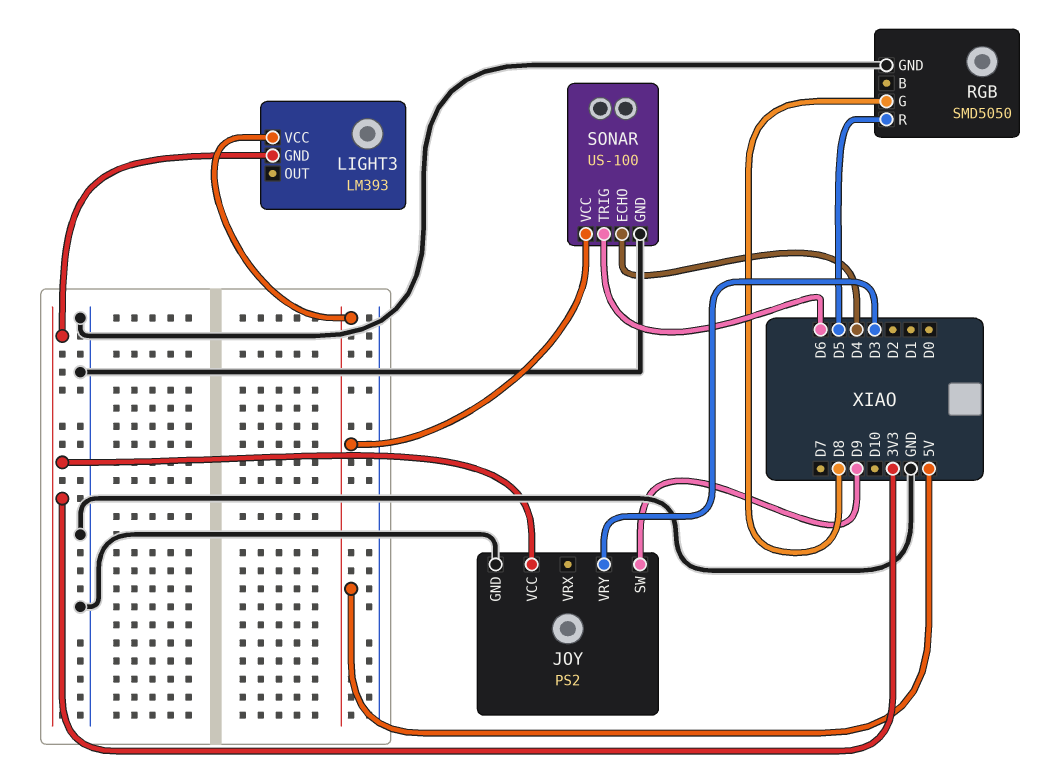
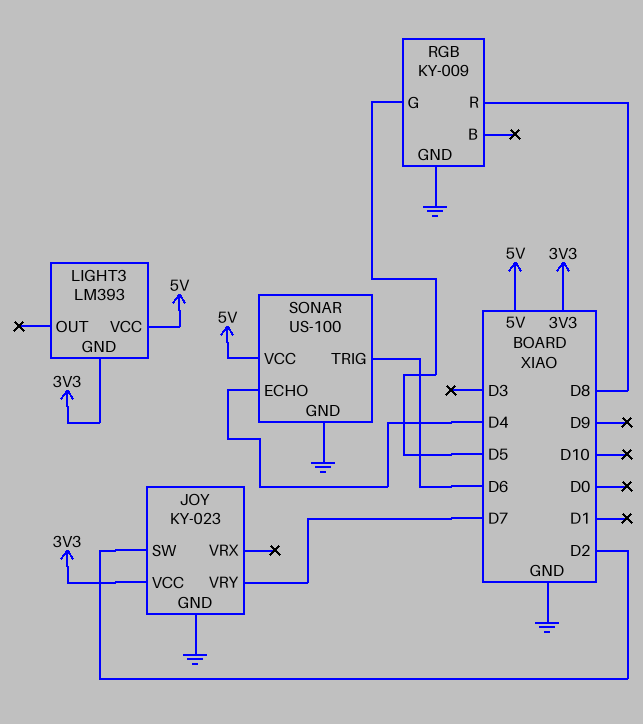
JOY: PS2 -> KY-023
JOY pin SW: D9 -> D2
JOY pin VRY: D3 -> D7
RGB: SMD5050 -> KY-009
RGB pin G: D8 -> D5
RGB pin R: D5 -> D8

